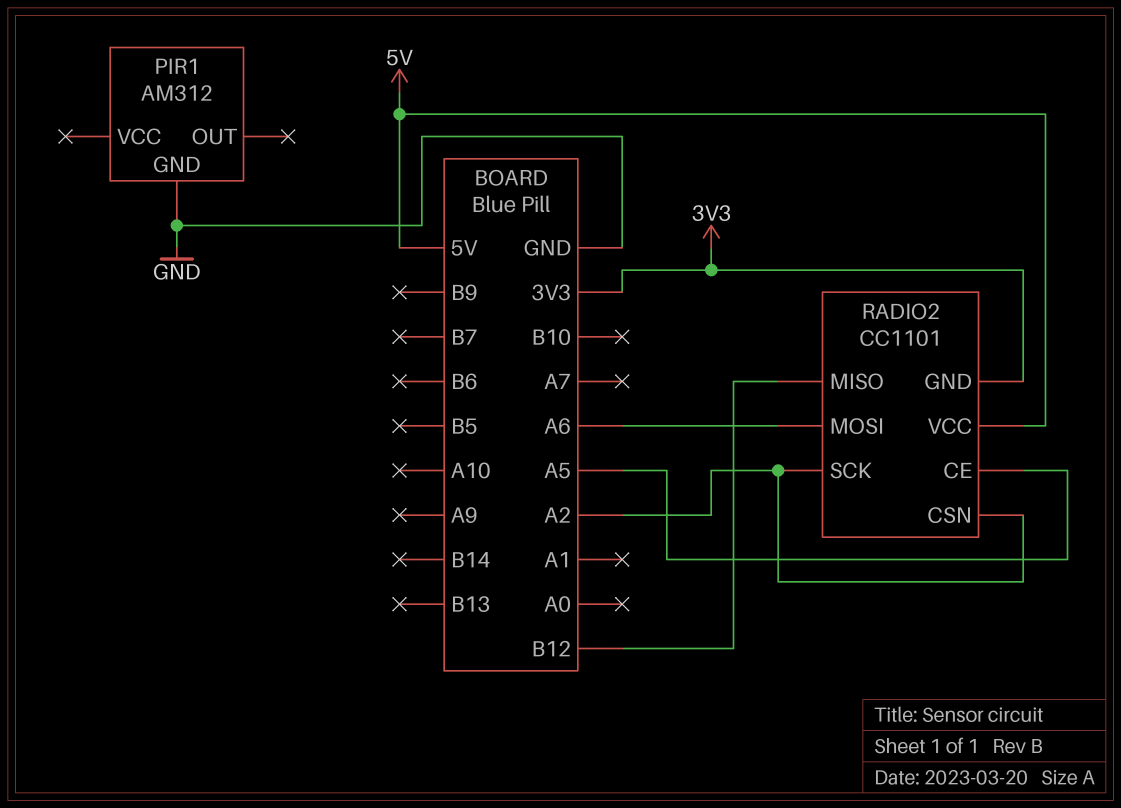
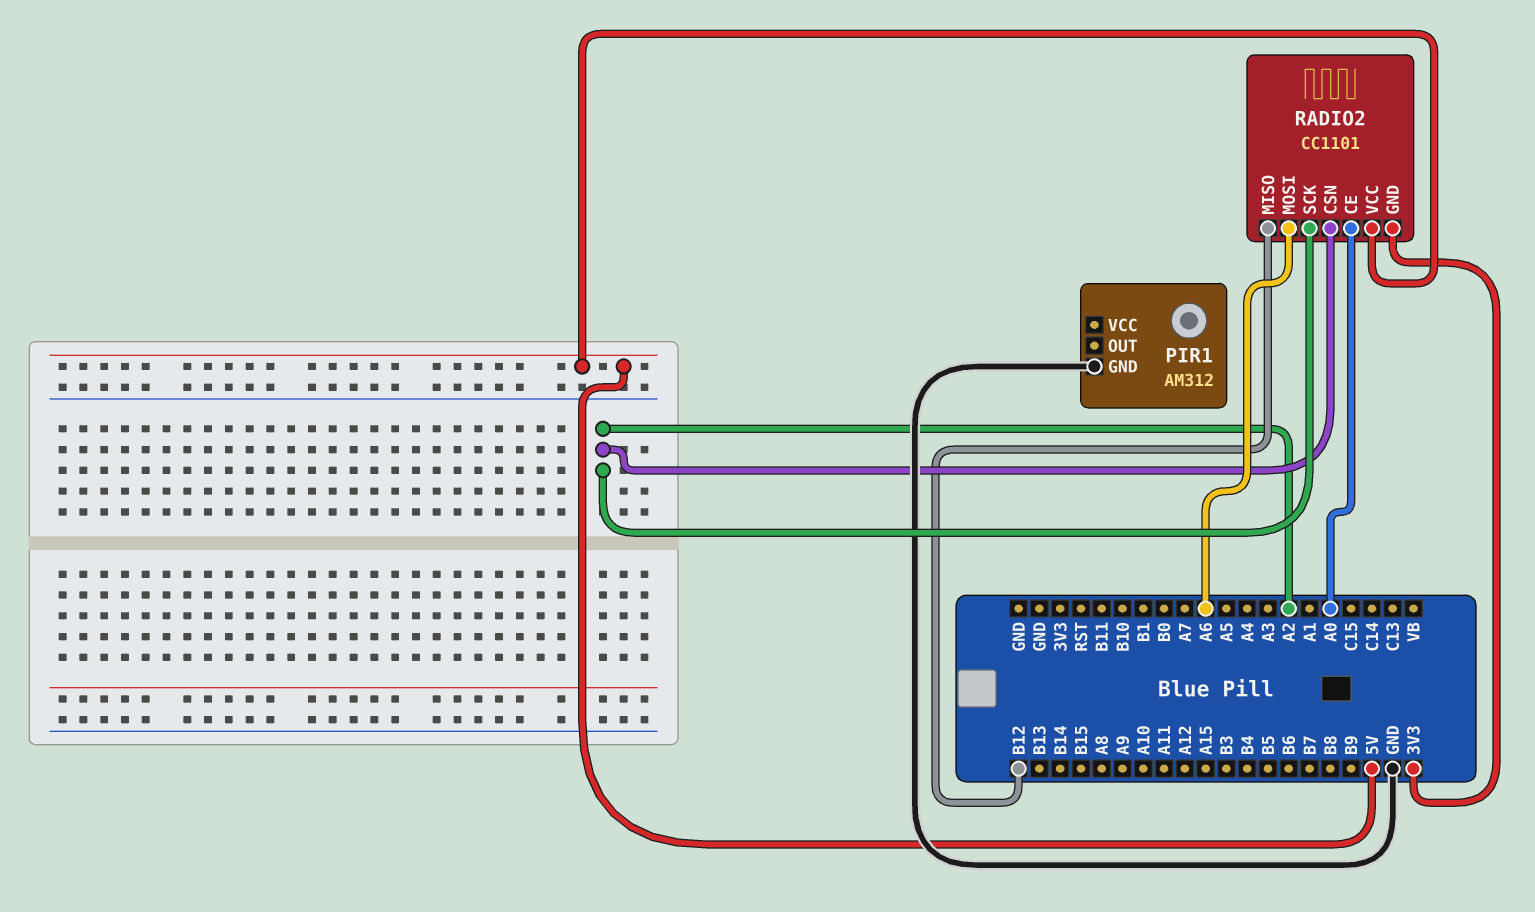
RADIO2 pin CE: A5 -> A0

